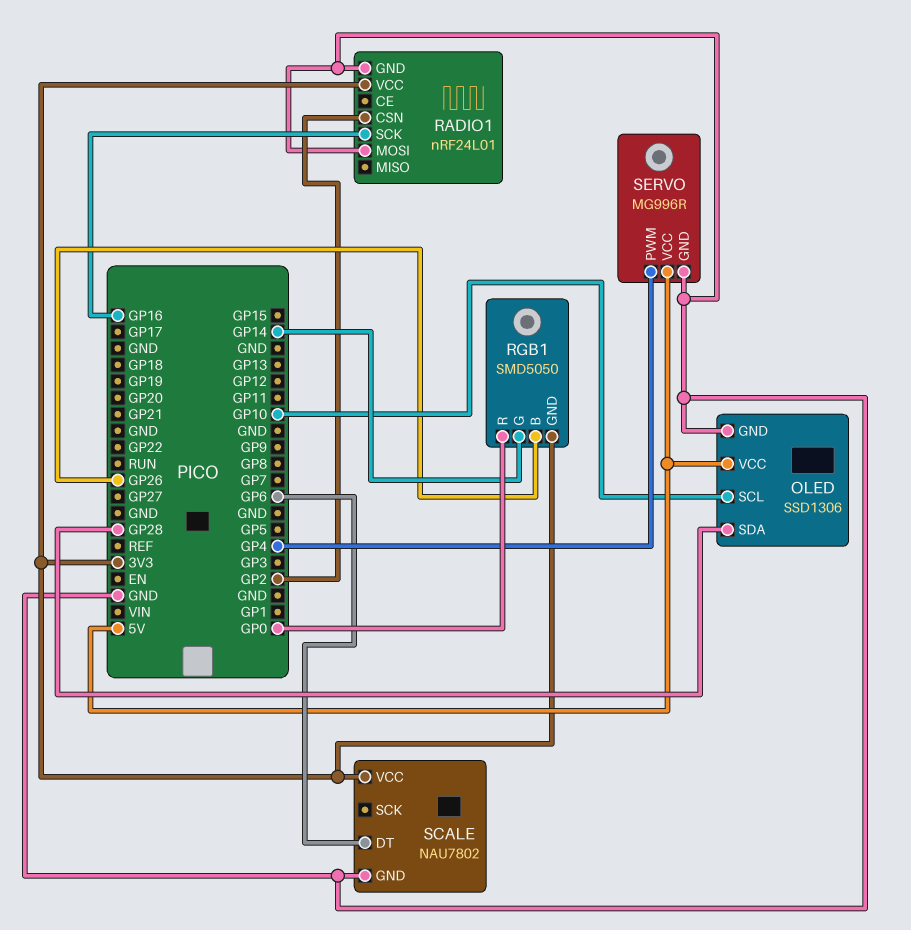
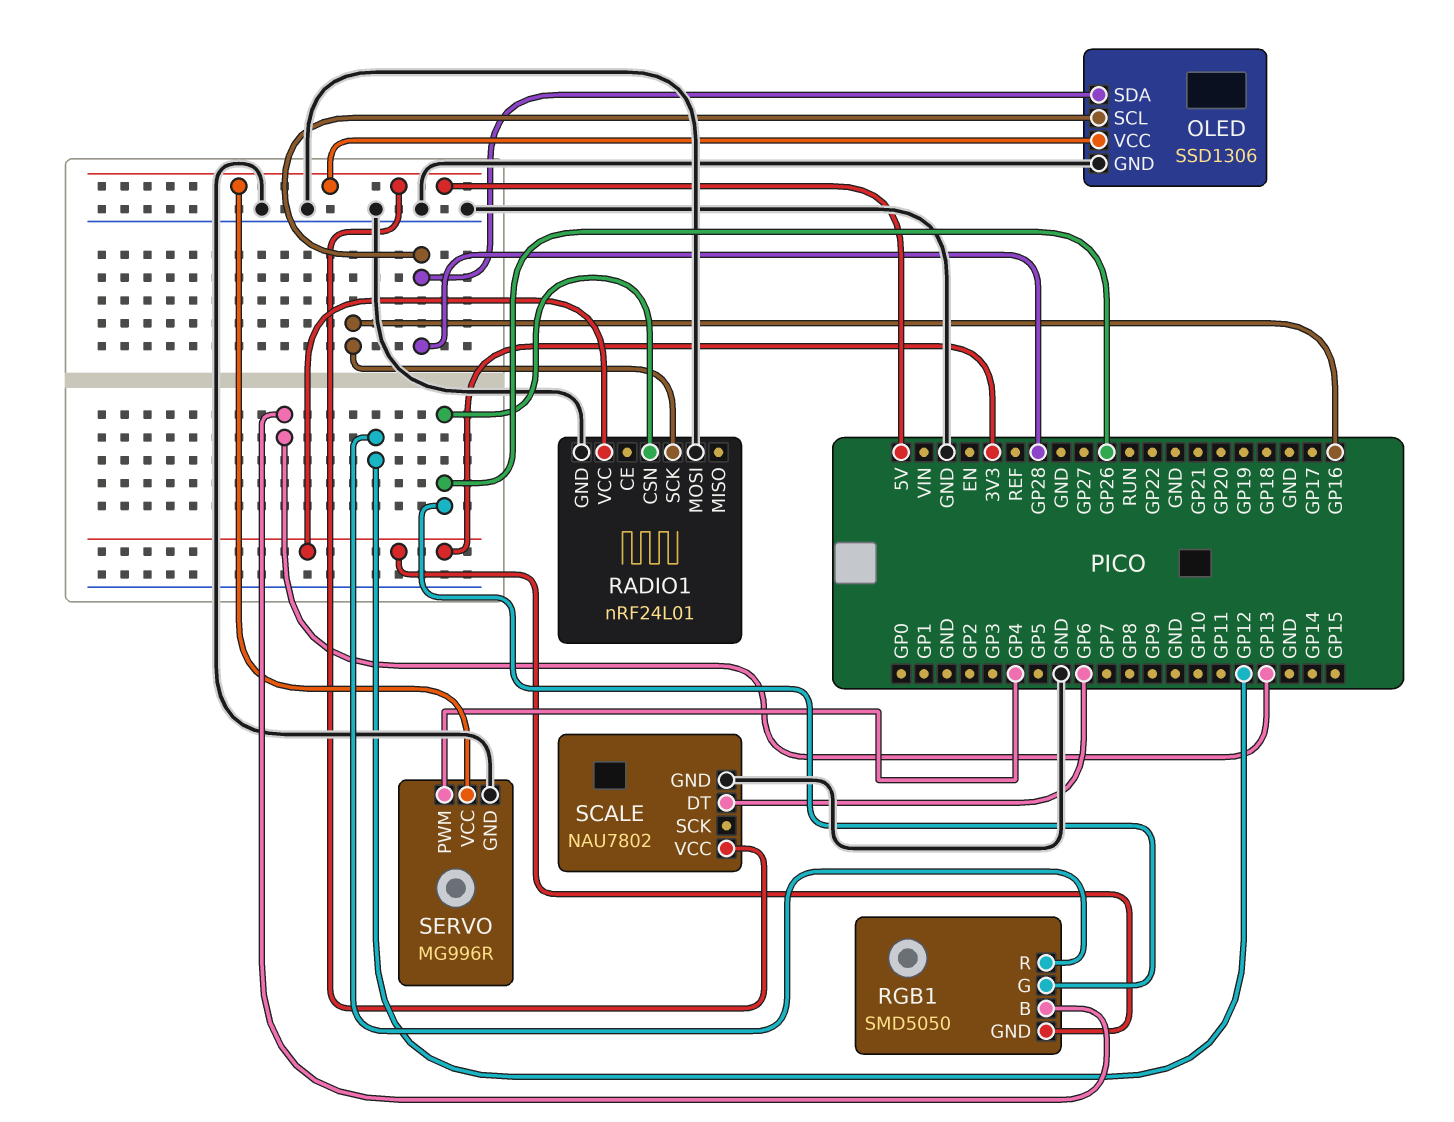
OLED pin SCL: GP10 -> GP28
RADIO1 pin CSN: GP2 -> GP26
RGB1 pin B: GP26 -> GP13
RGB1 pin G: GP14 -> GP26
RGB1 pin R: GP0 -> GP12
SCALE pin VCC: 3V3 -> 5V

